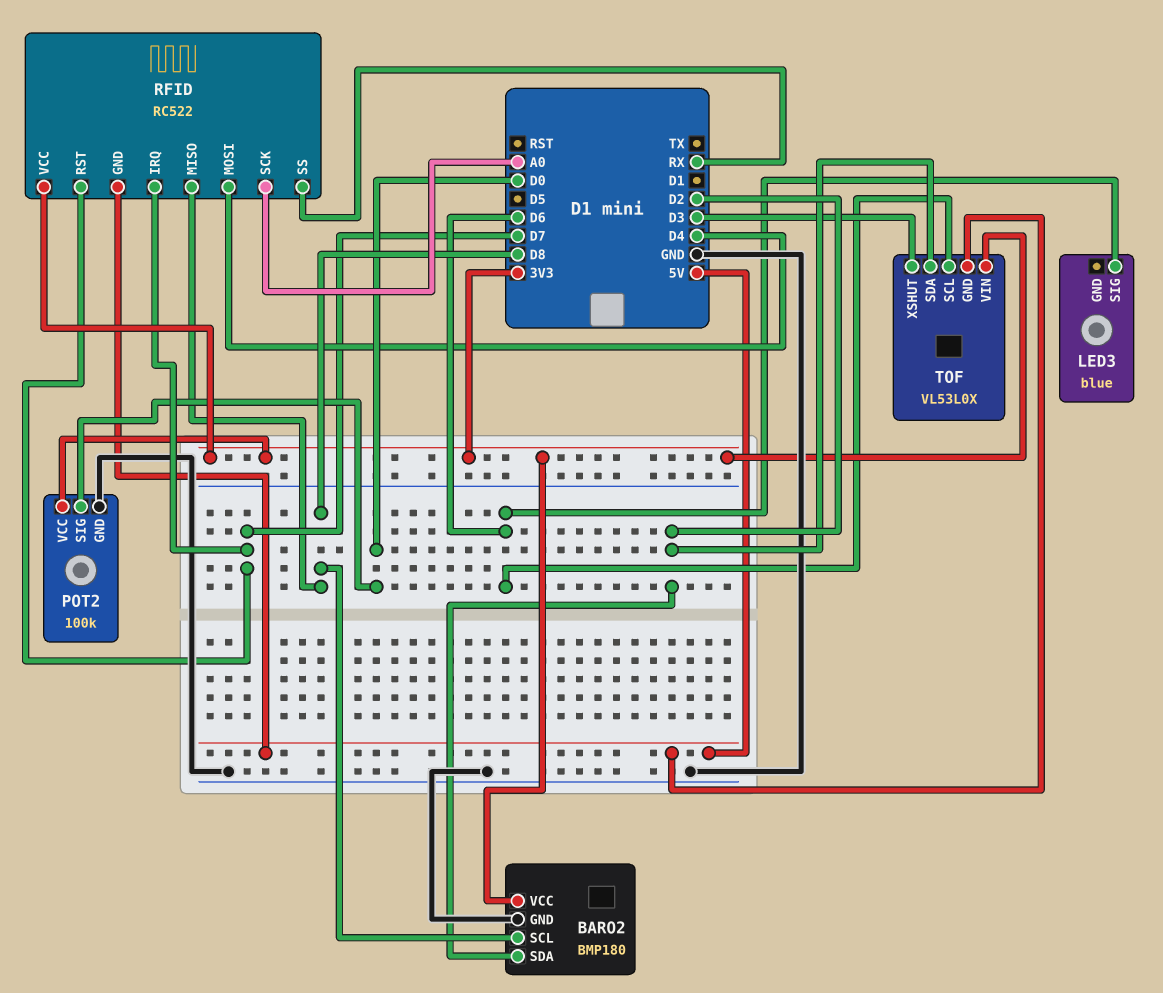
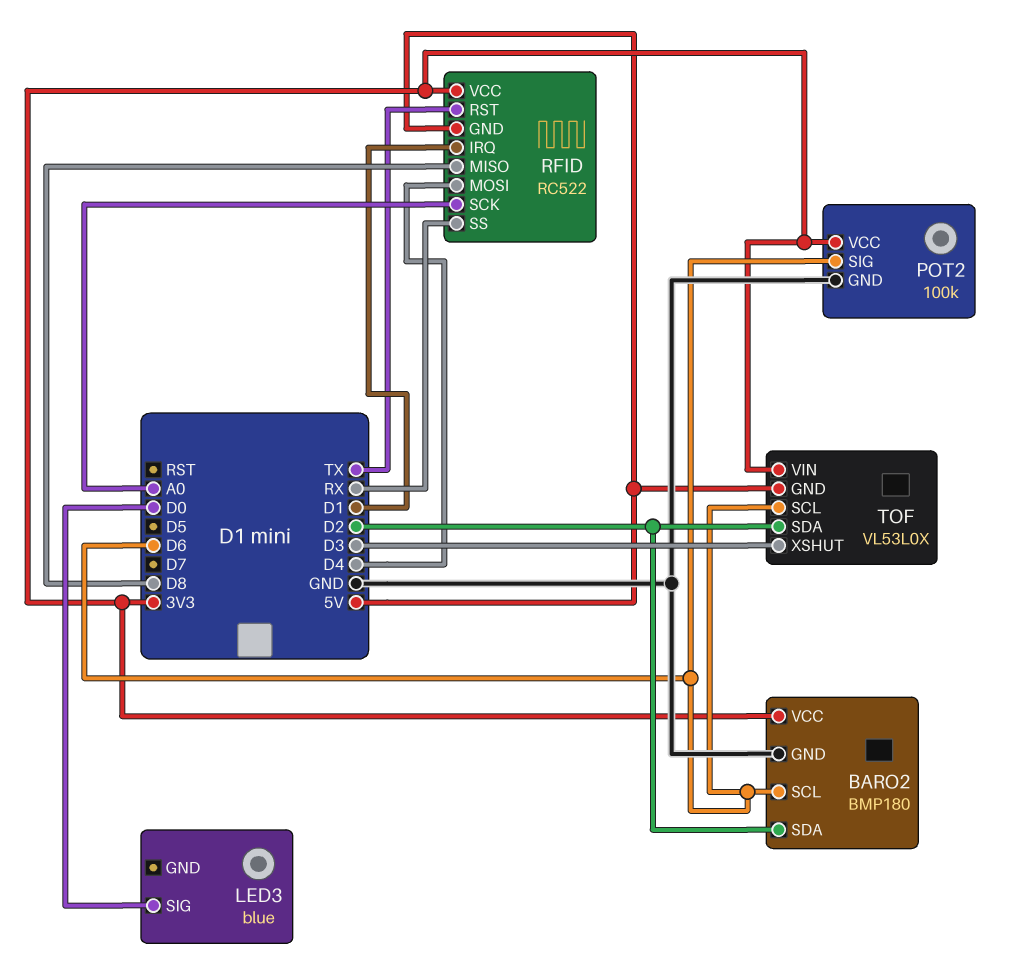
BARO2 pin SCL: D8 -> D6
LED3 pin SIG: D6 -> D0
POT2 pin SIG: D0 -> D6
RFID pin IRQ: D7 -> D1
RFID pin RST: D7 -> TX

